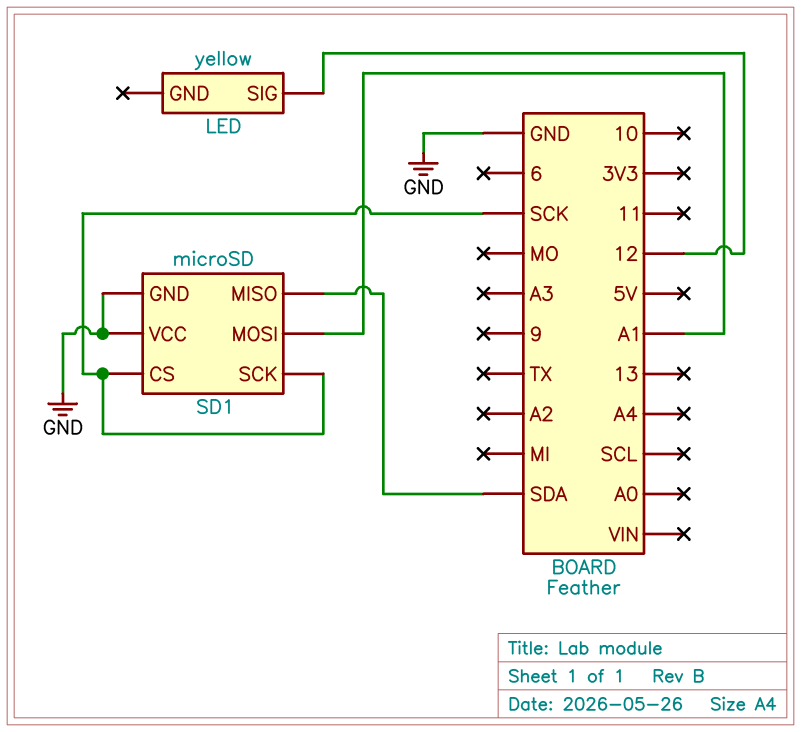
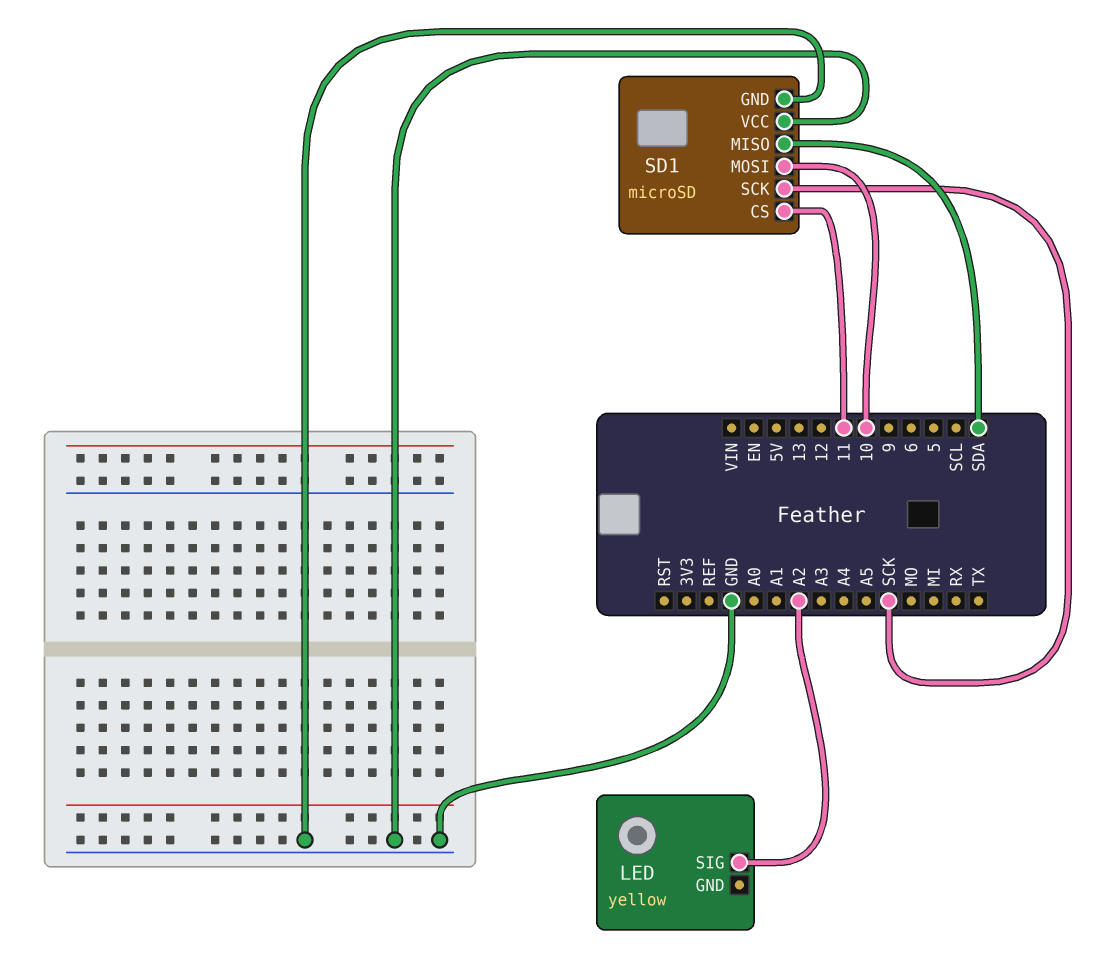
LED pin SIG: 12 -> A2
SD1 pin CS: SCK -> 11
SD1 pin MOSI: A1 -> 10

